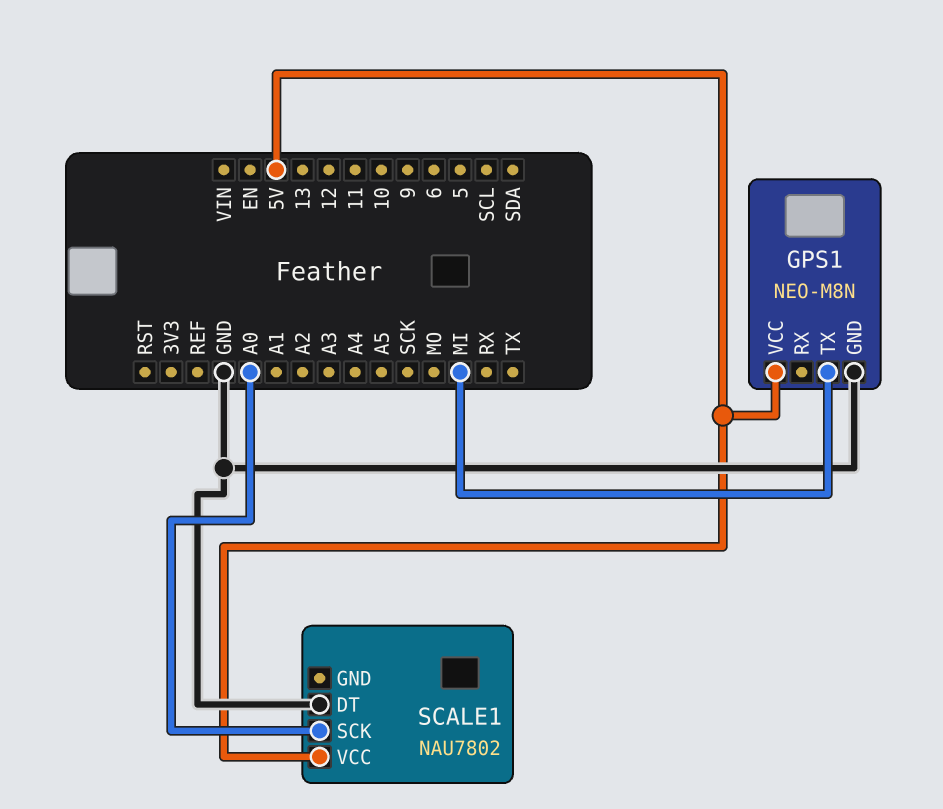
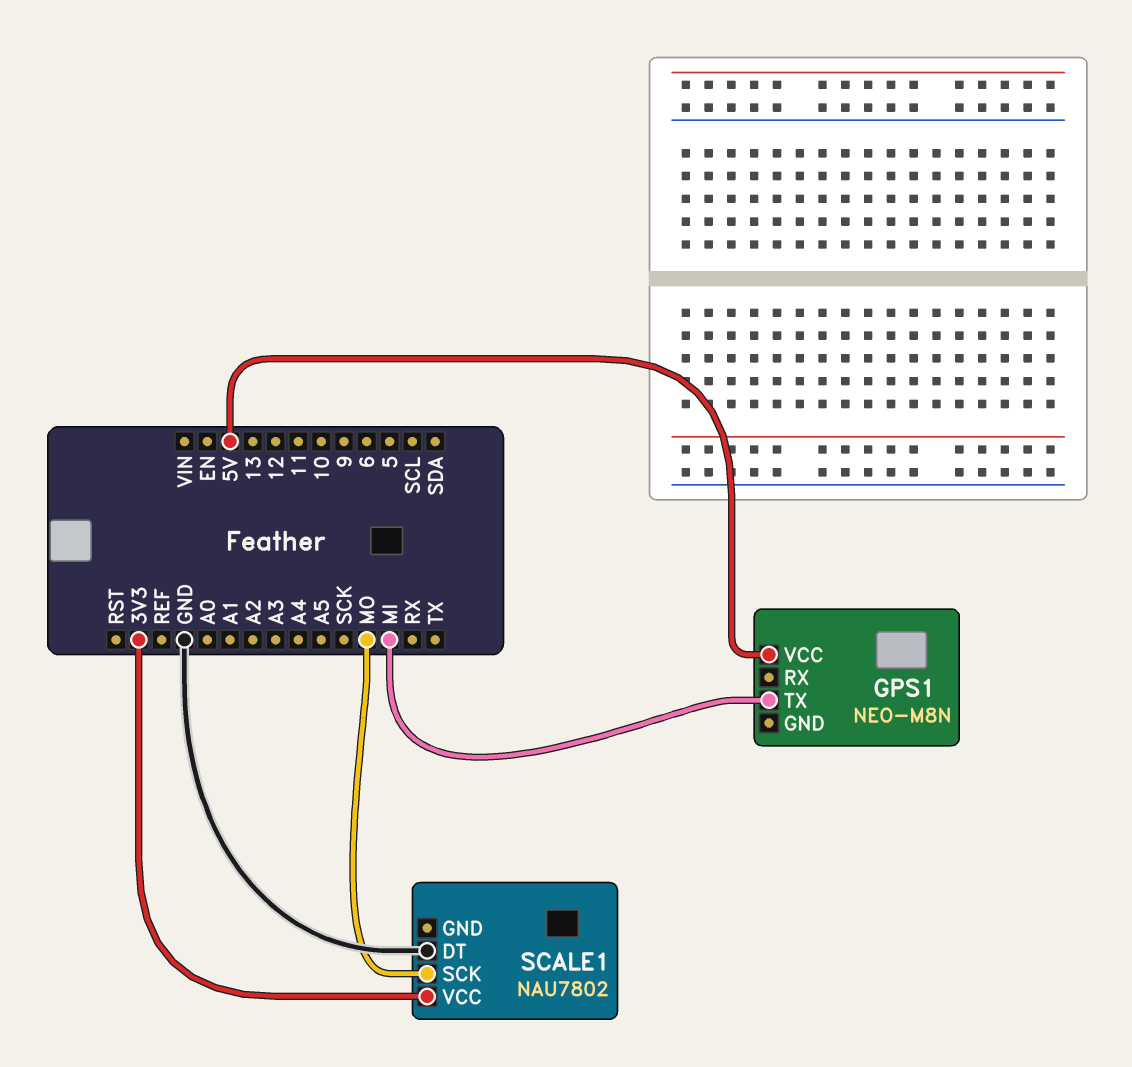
GPS1 pin GND: GND -> none
SCALE1 pin SCK: A0 -> MO
SCALE1 pin VCC: 5V -> 3V3

